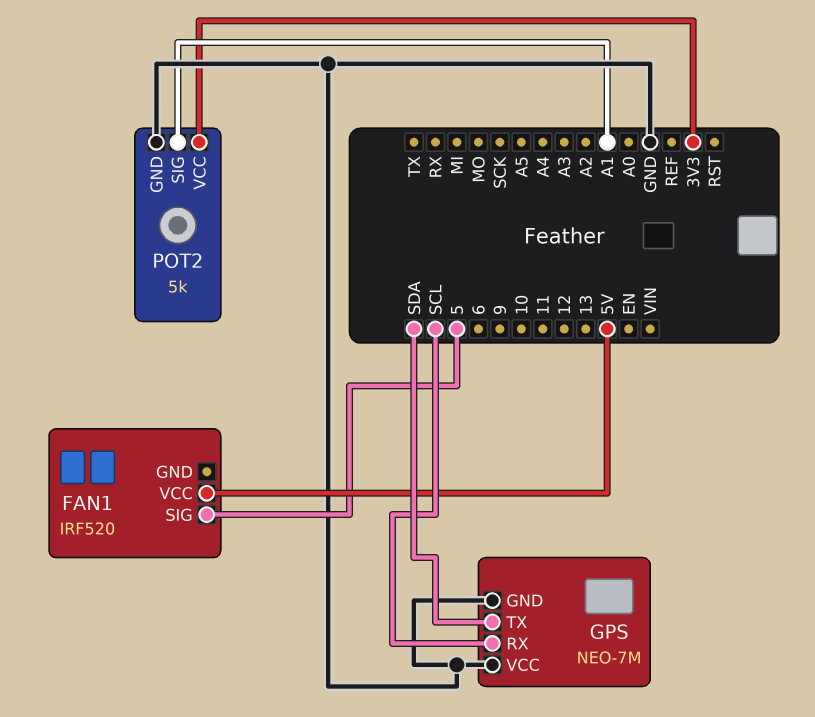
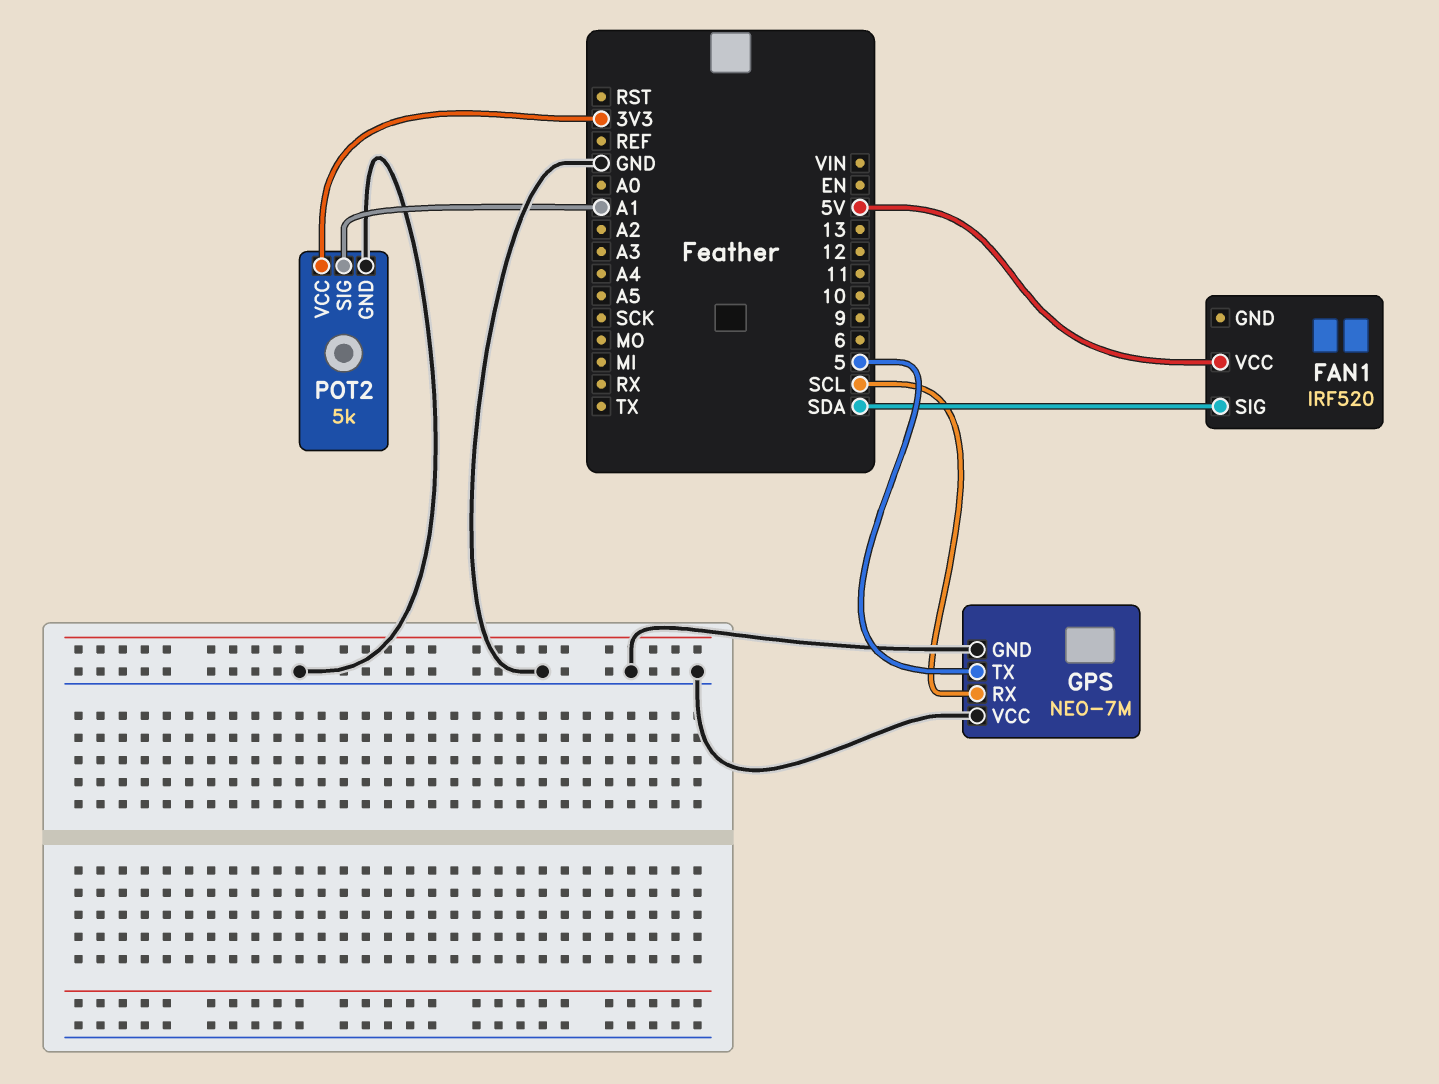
FAN1 pin SIG: 5 -> SDA
GPS pin TX: SDA -> 5

